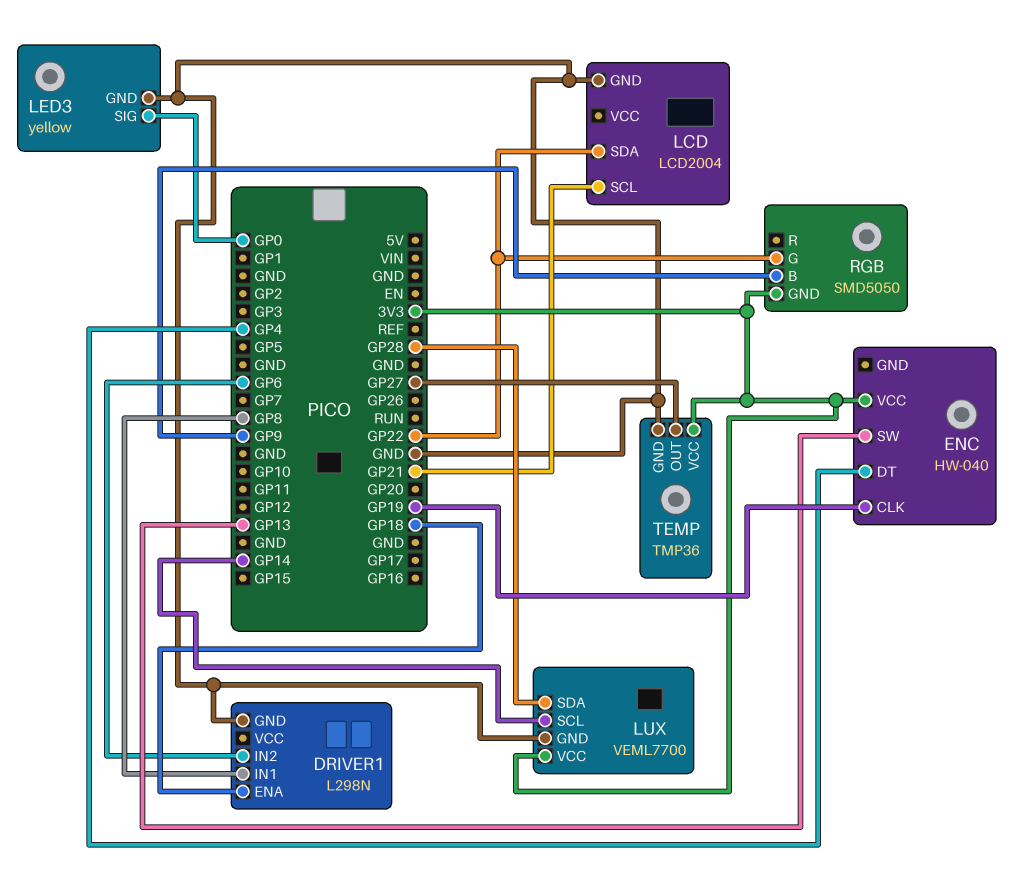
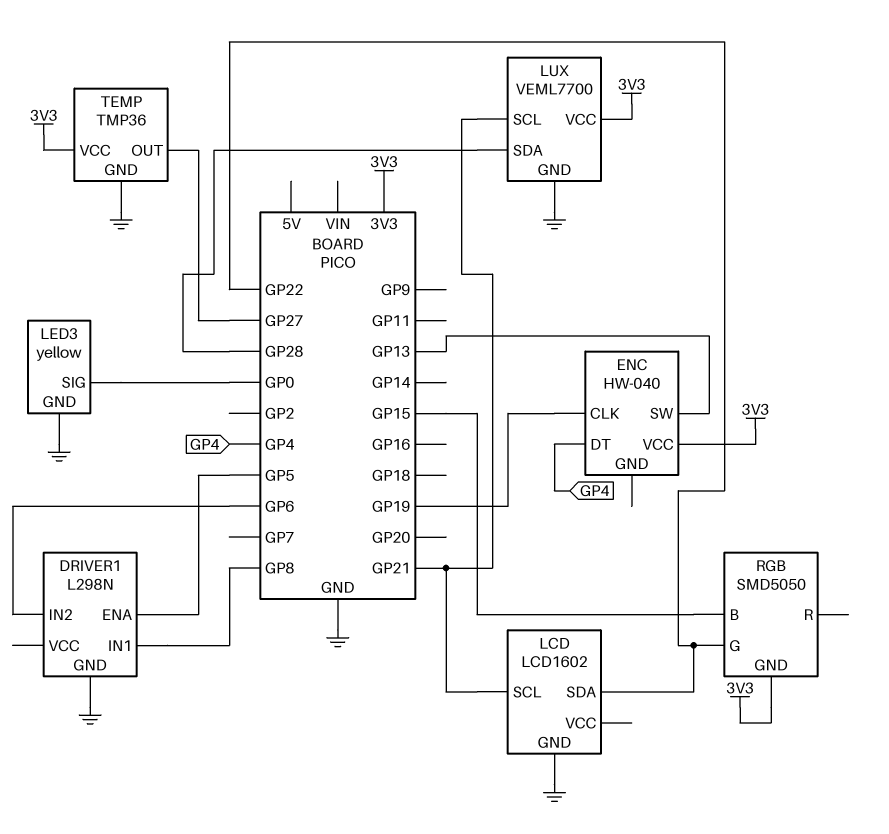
DRIVER1 pin ENA: GP18 -> GP5
LCD: LCD2004 -> LCD1602
LUX pin SCL: GP14 -> GP21
RGB pin B: GP9 -> GP15

